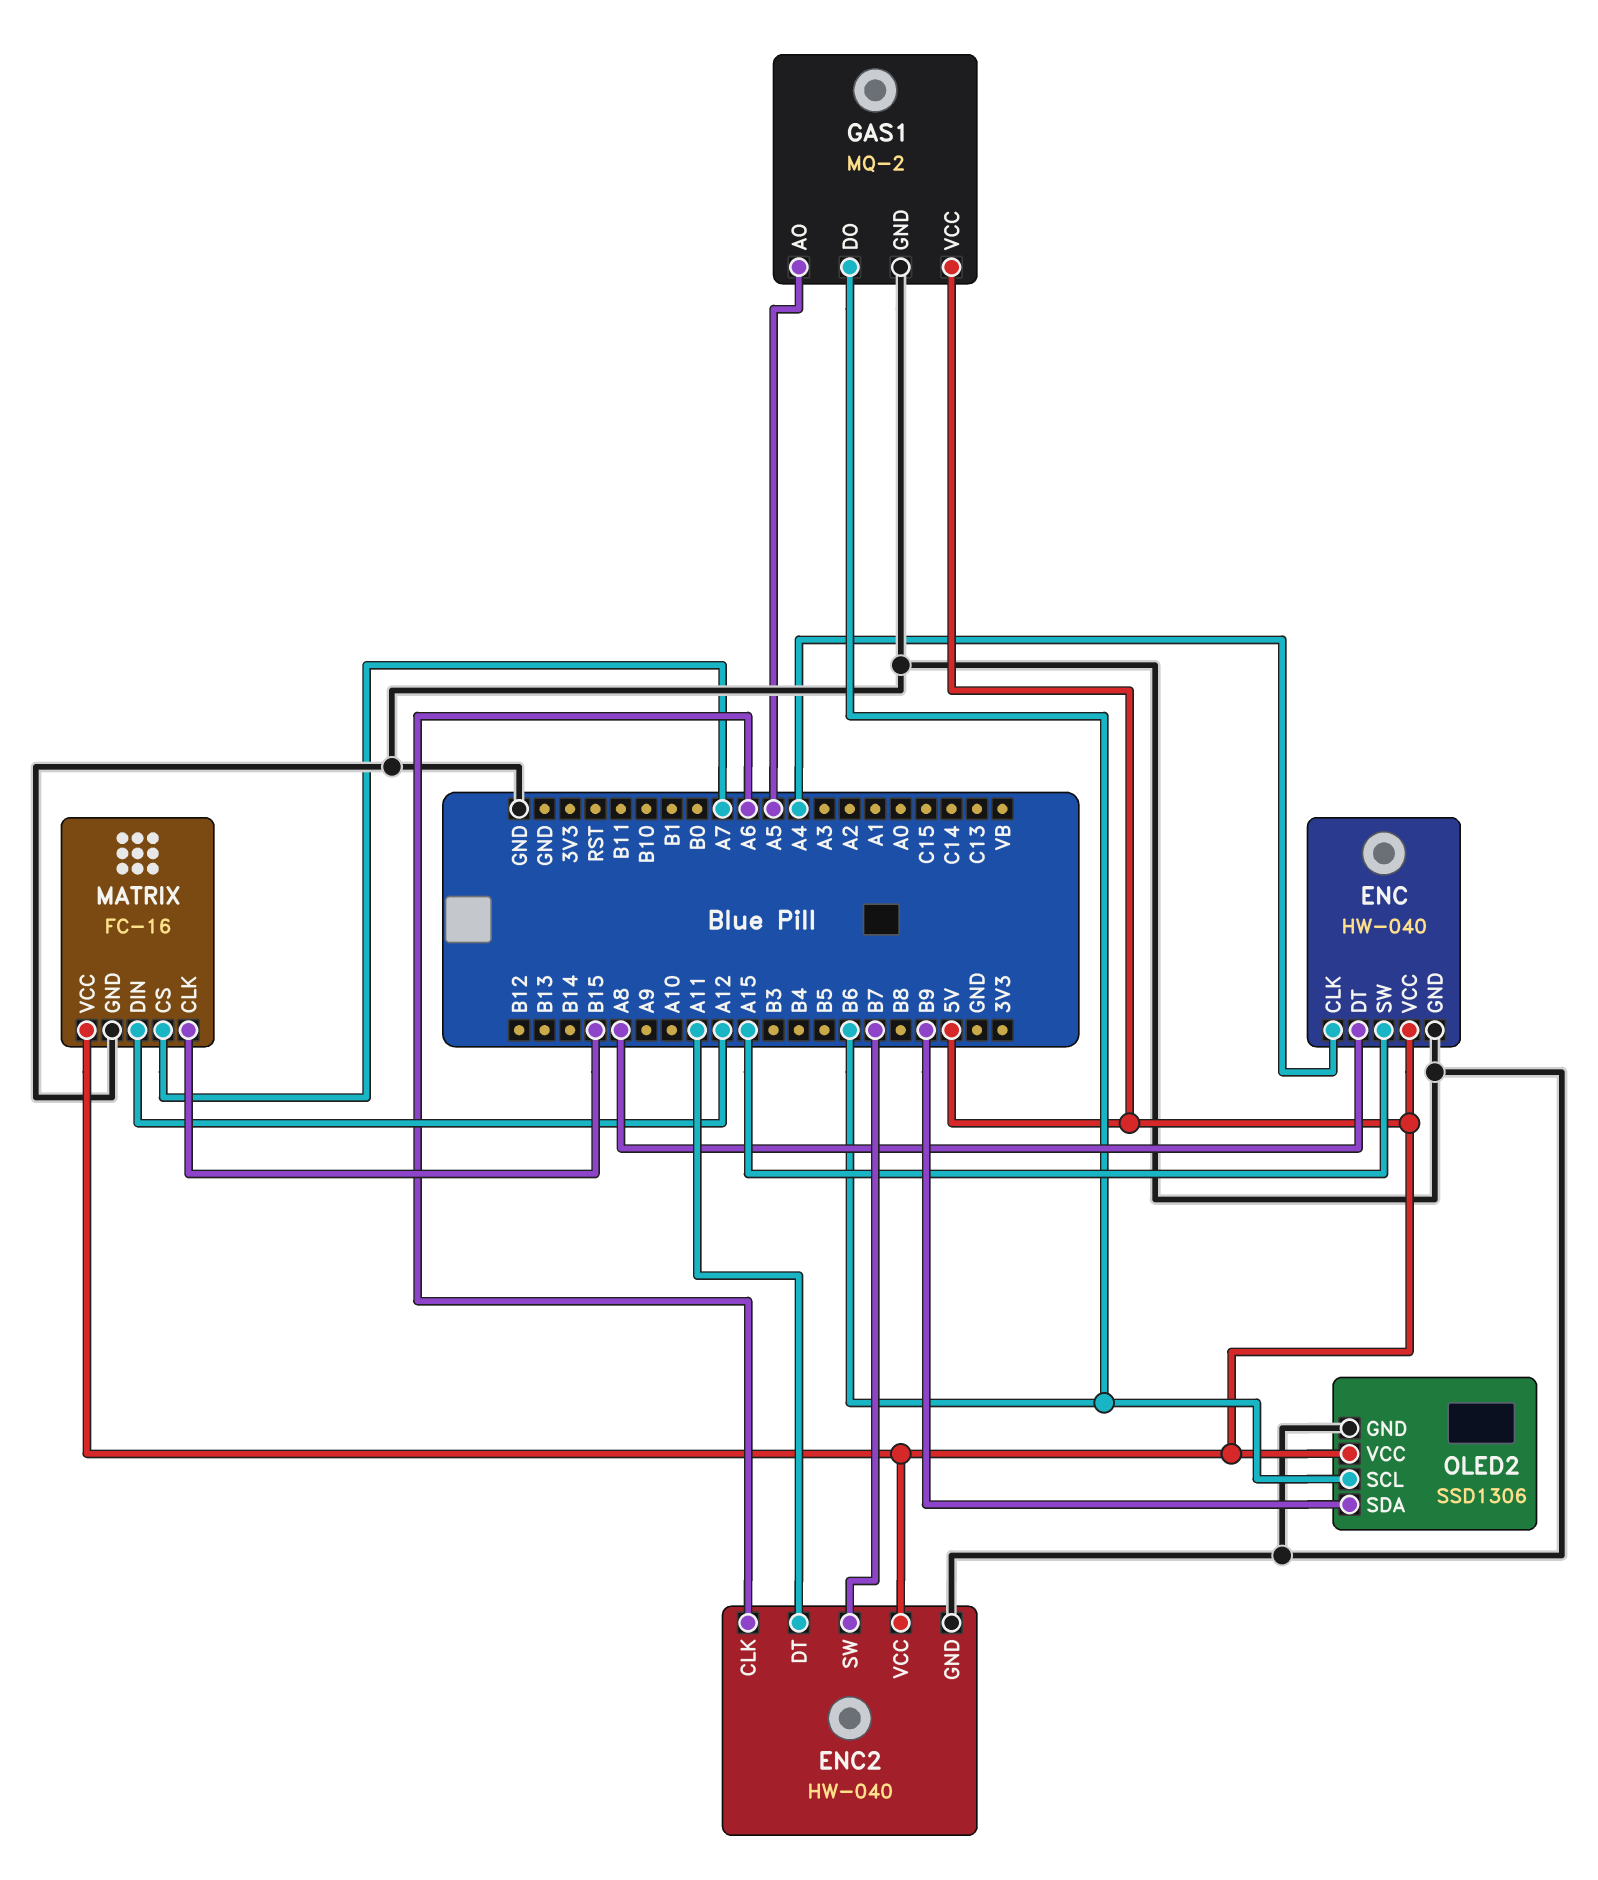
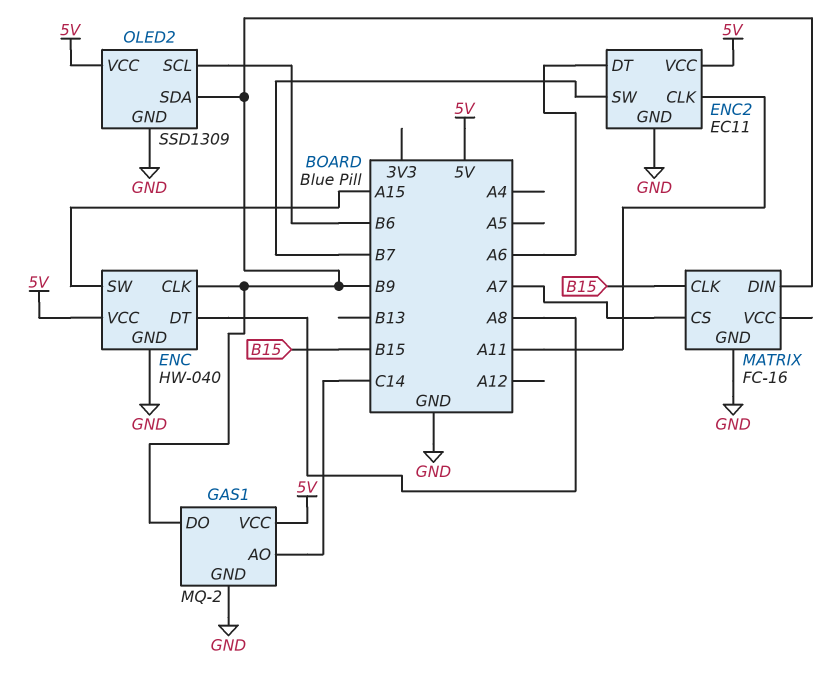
ENC pin CLK: A4 -> B9
ENC2: HW-040 -> EC11
ENC2 pin CLK: A6 -> A11
ENC2 pin DT: A11 -> A6
GAS1 pin AO: A5 -> C14
GAS1 pin DO: B6 -> B9
MATRIX pin DIN: A12 -> B9
MATRIX pin VCC: 5V -> none
OLED2: SSD1306 -> SSD1309

